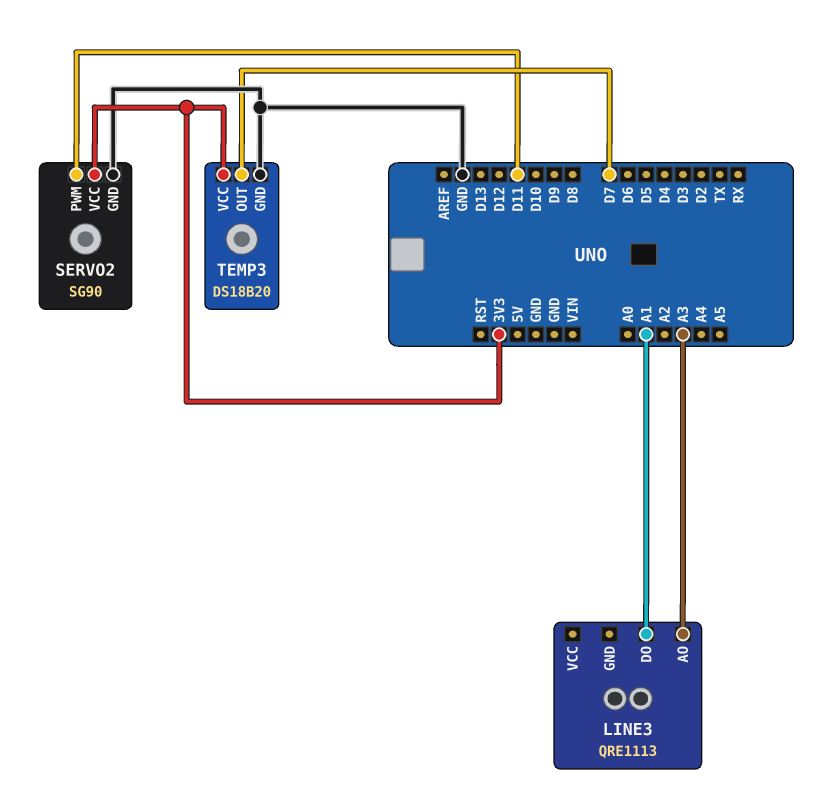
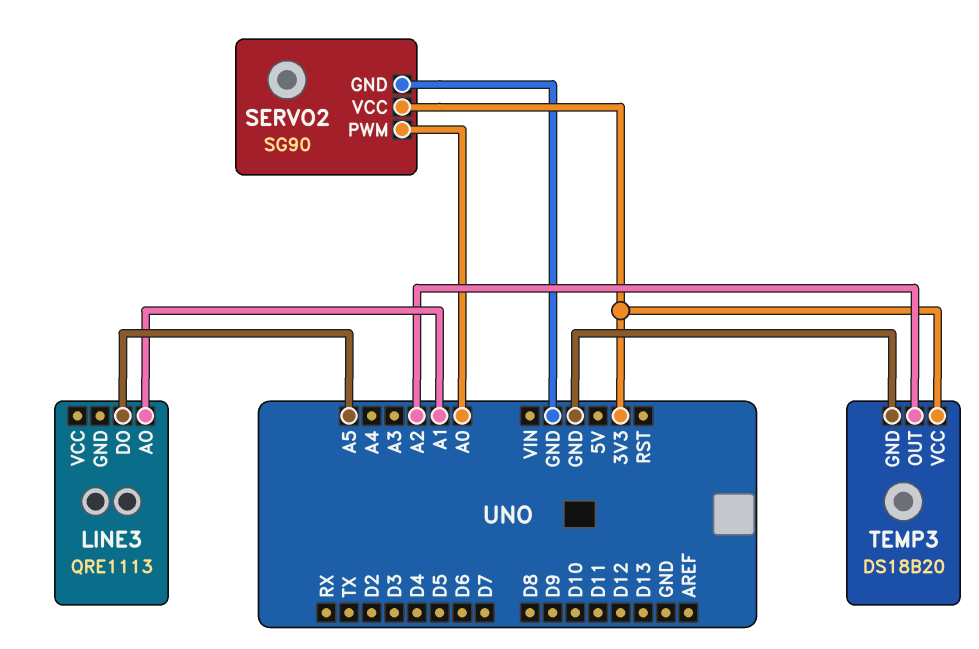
LINE3 pin AO: A3 -> A1
LINE3 pin DO: A1 -> A5
SERVO2 pin PWM: D11 -> A0
TEMP3 pin OUT: D7 -> A2

